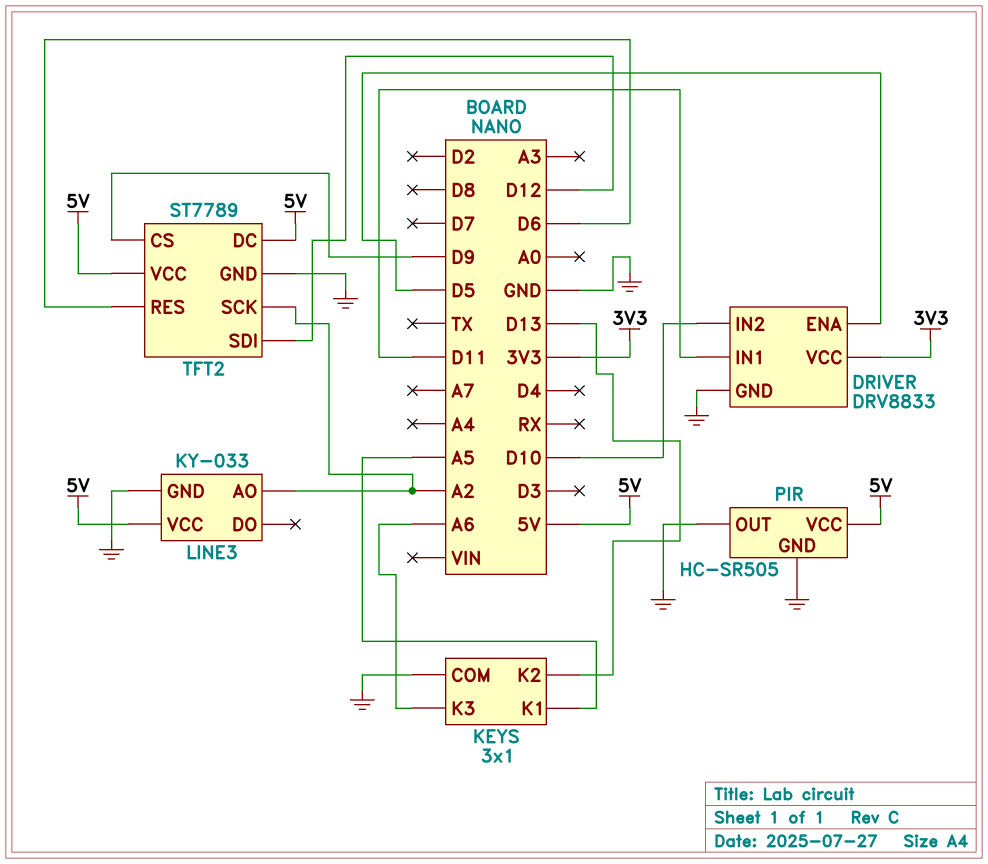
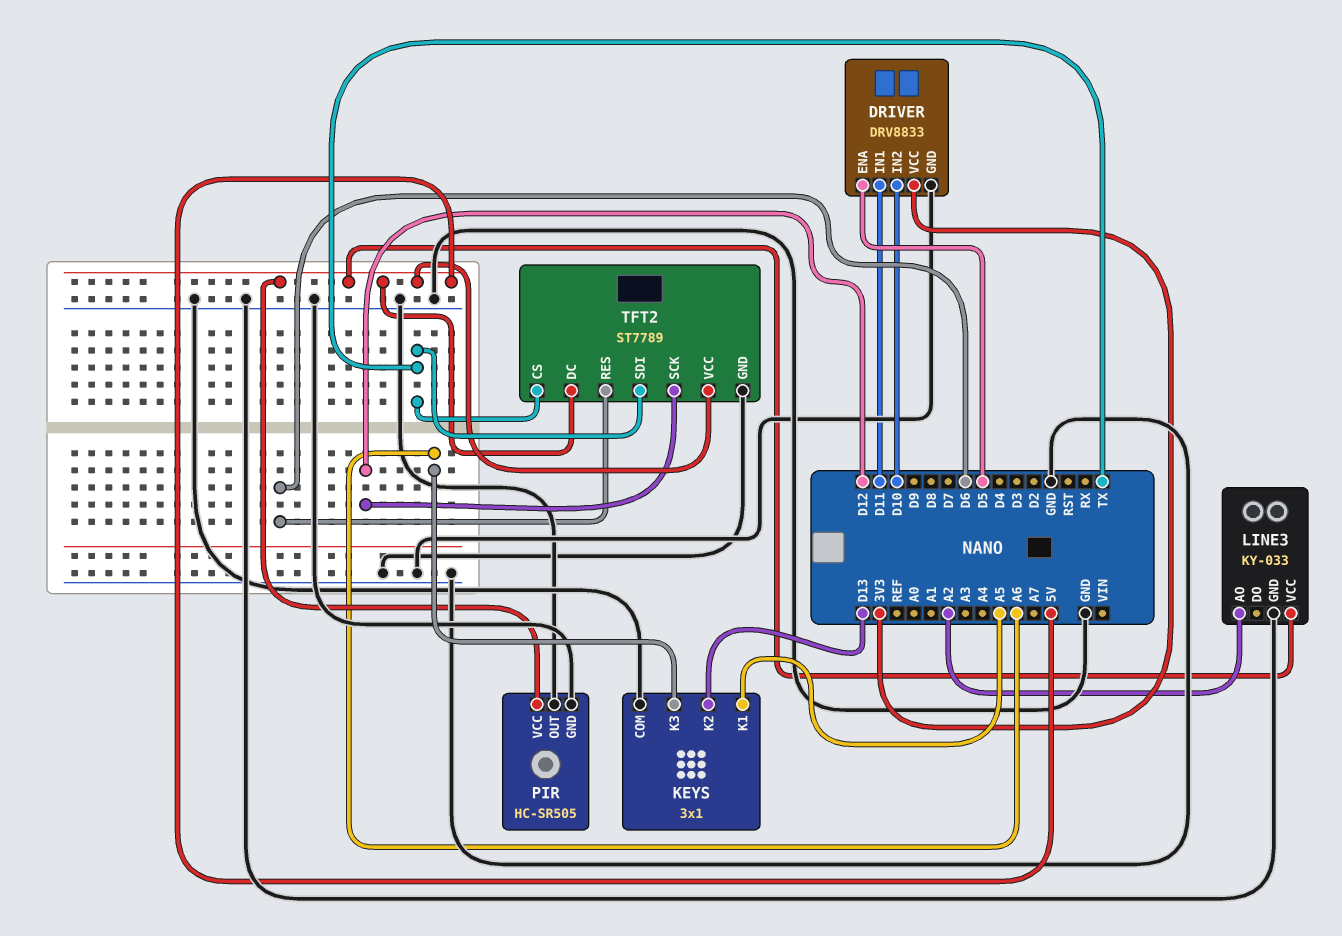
TFT2 pin CS: D9 -> TX
TFT2 pin SCK: A2 -> D12
TFT2 pin SDI: D12 -> TX

